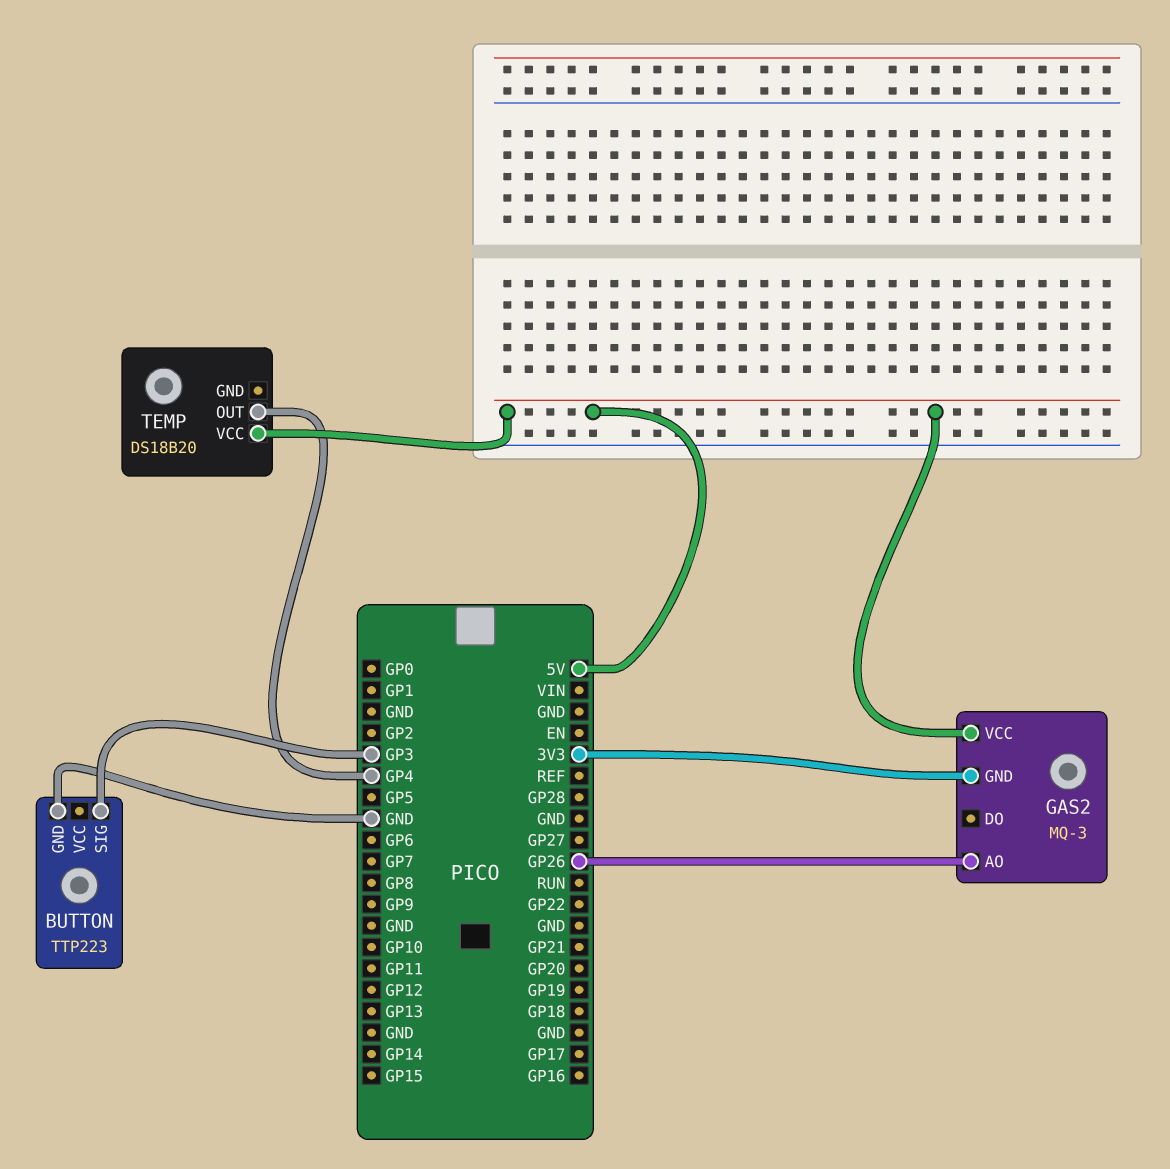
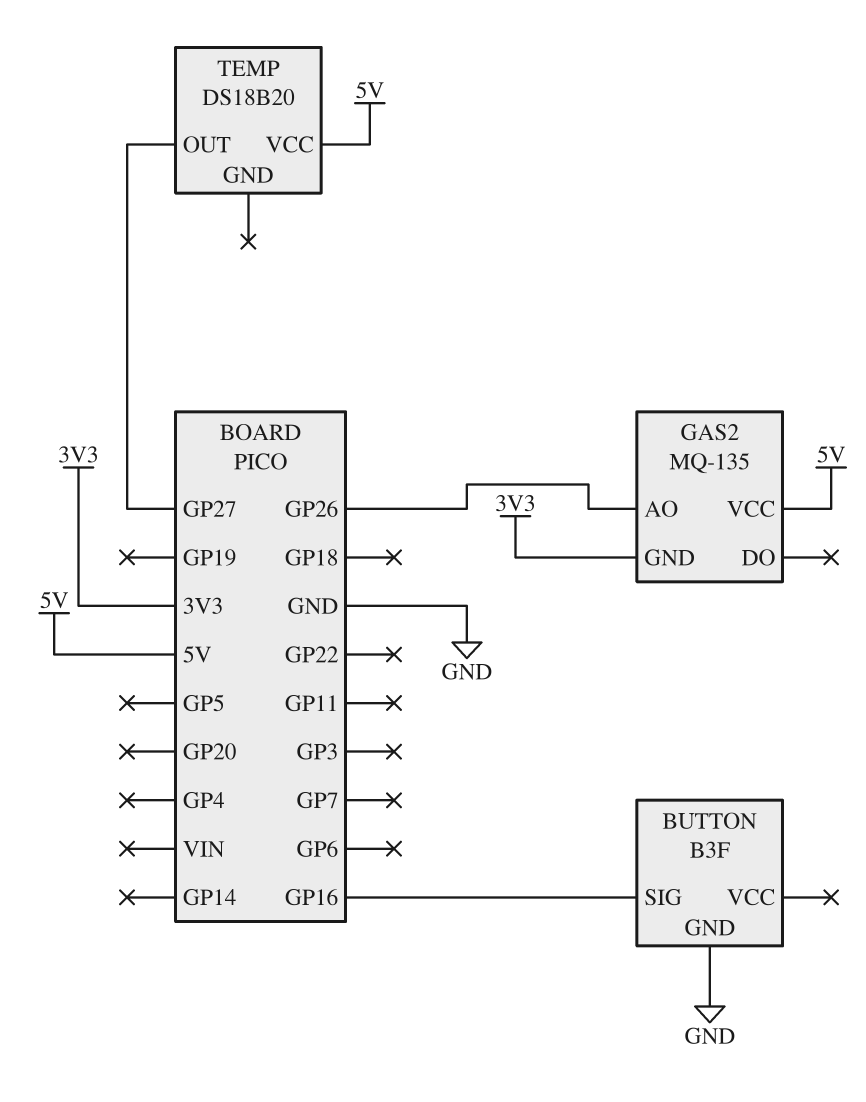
BUTTON: TTP223 -> B3F
BUTTON pin SIG: GP3 -> GP16
GAS2: MQ-3 -> MQ-135
TEMP pin OUT: GP4 -> GP27

